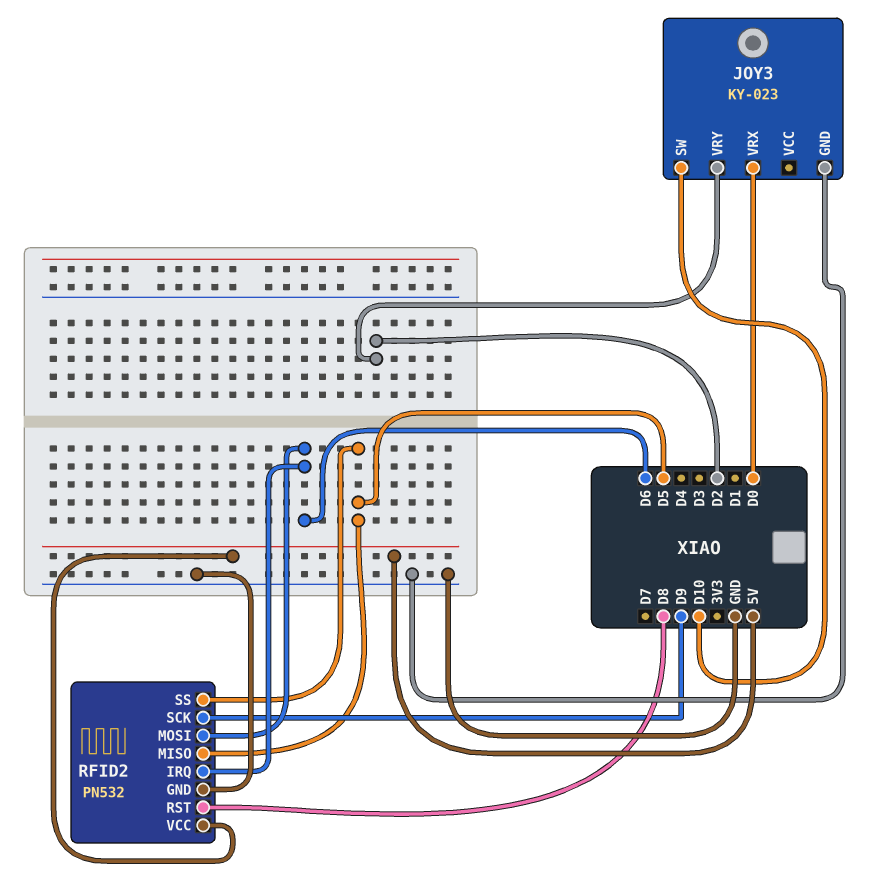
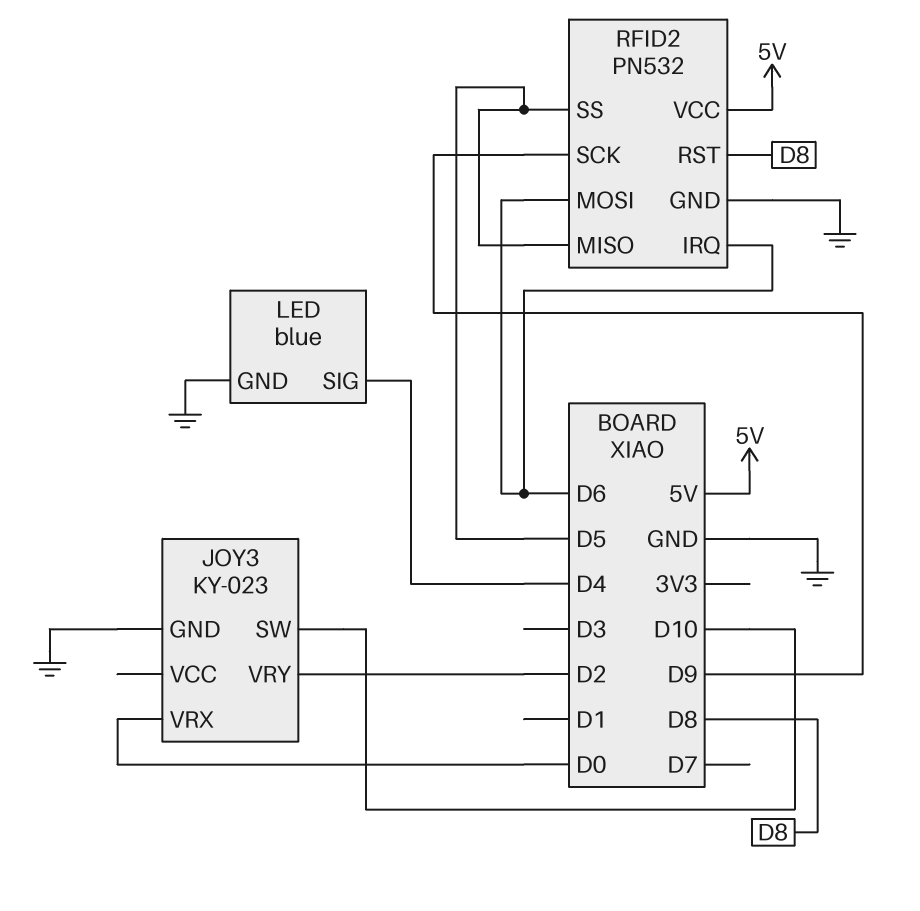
LED: none -> blue
LED pin GND: none -> GND
LED pin SIG: none -> D4

